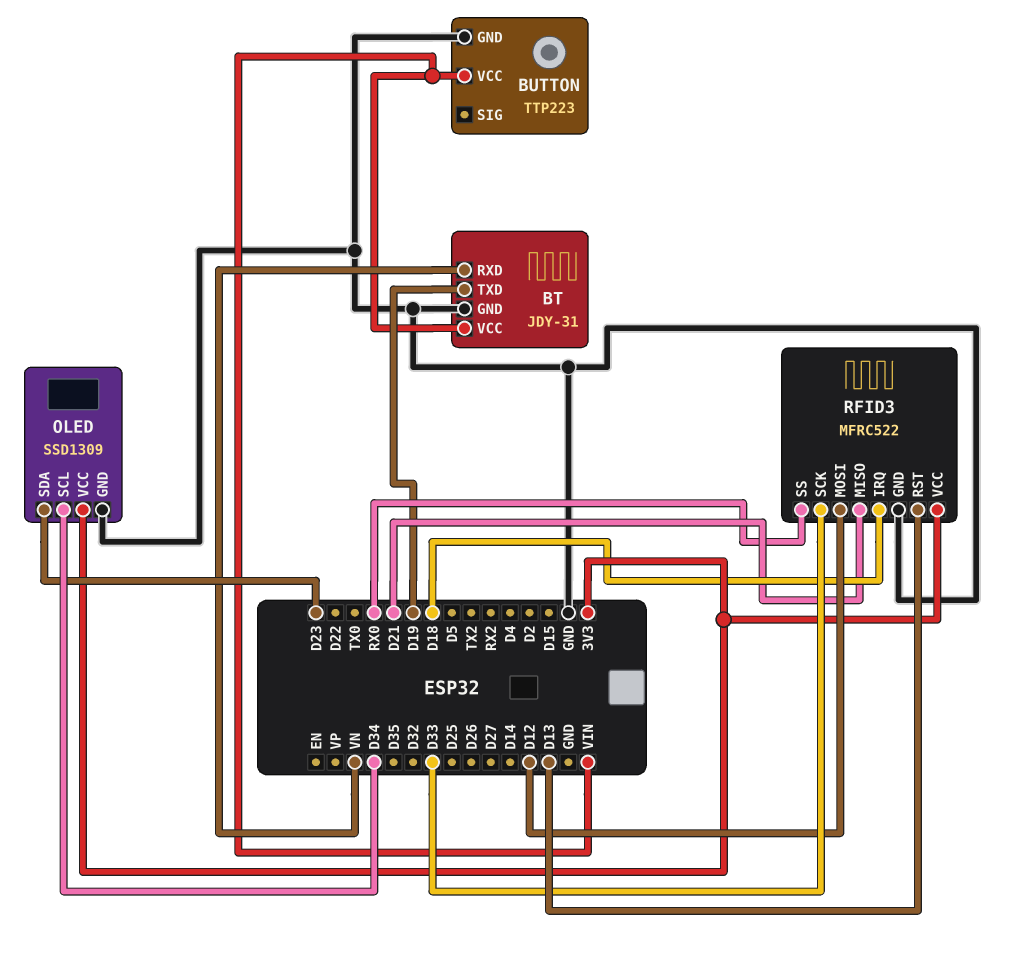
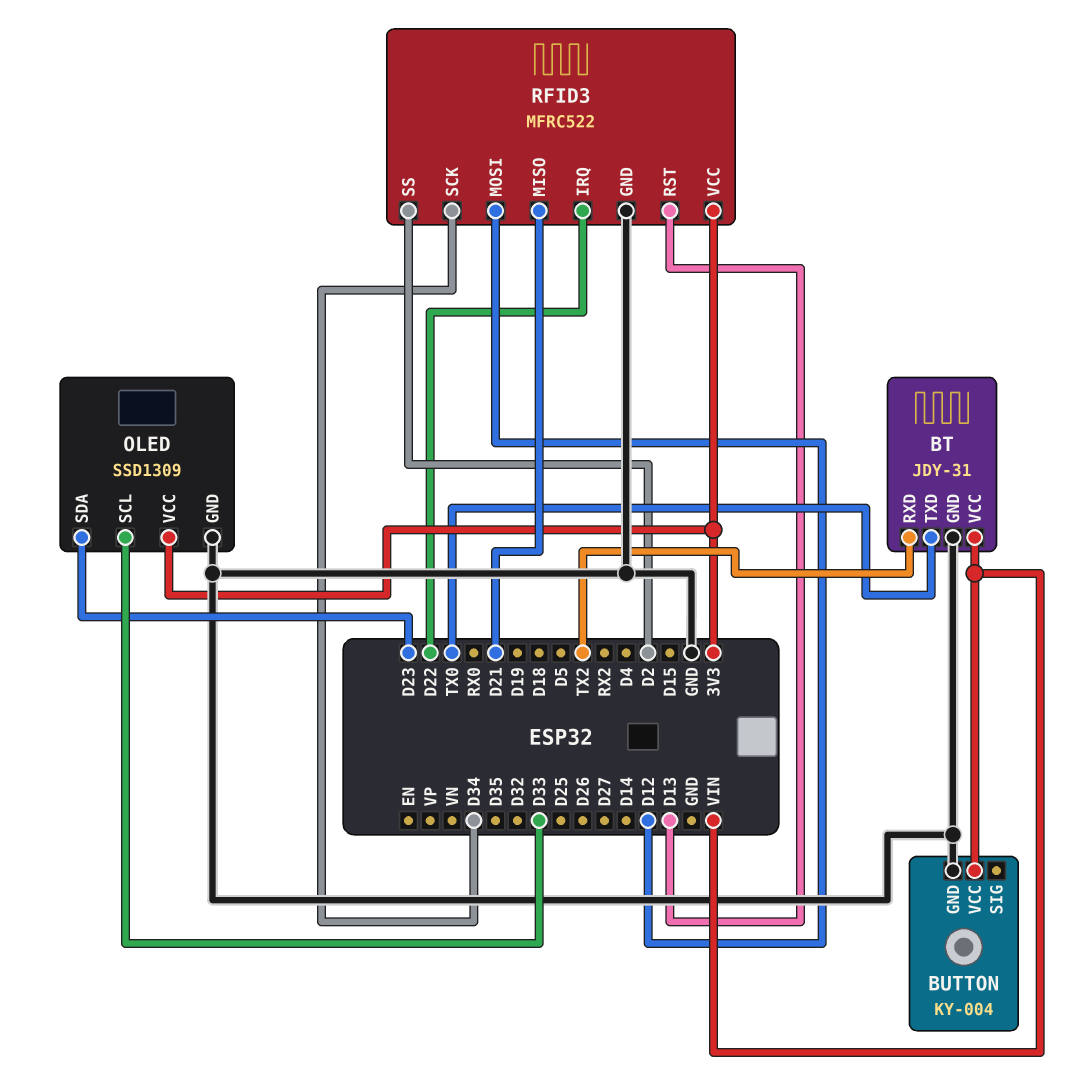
BT pin RXD: VN -> TX2
BT pin TXD: D19 -> TX0
BUTTON: TTP223 -> KY-004
OLED pin SCL: D34 -> D33
RFID3 pin IRQ: D18 -> D22
RFID3 pin SCK: D33 -> D34
RFID3 pin SS: RX0 -> D2

